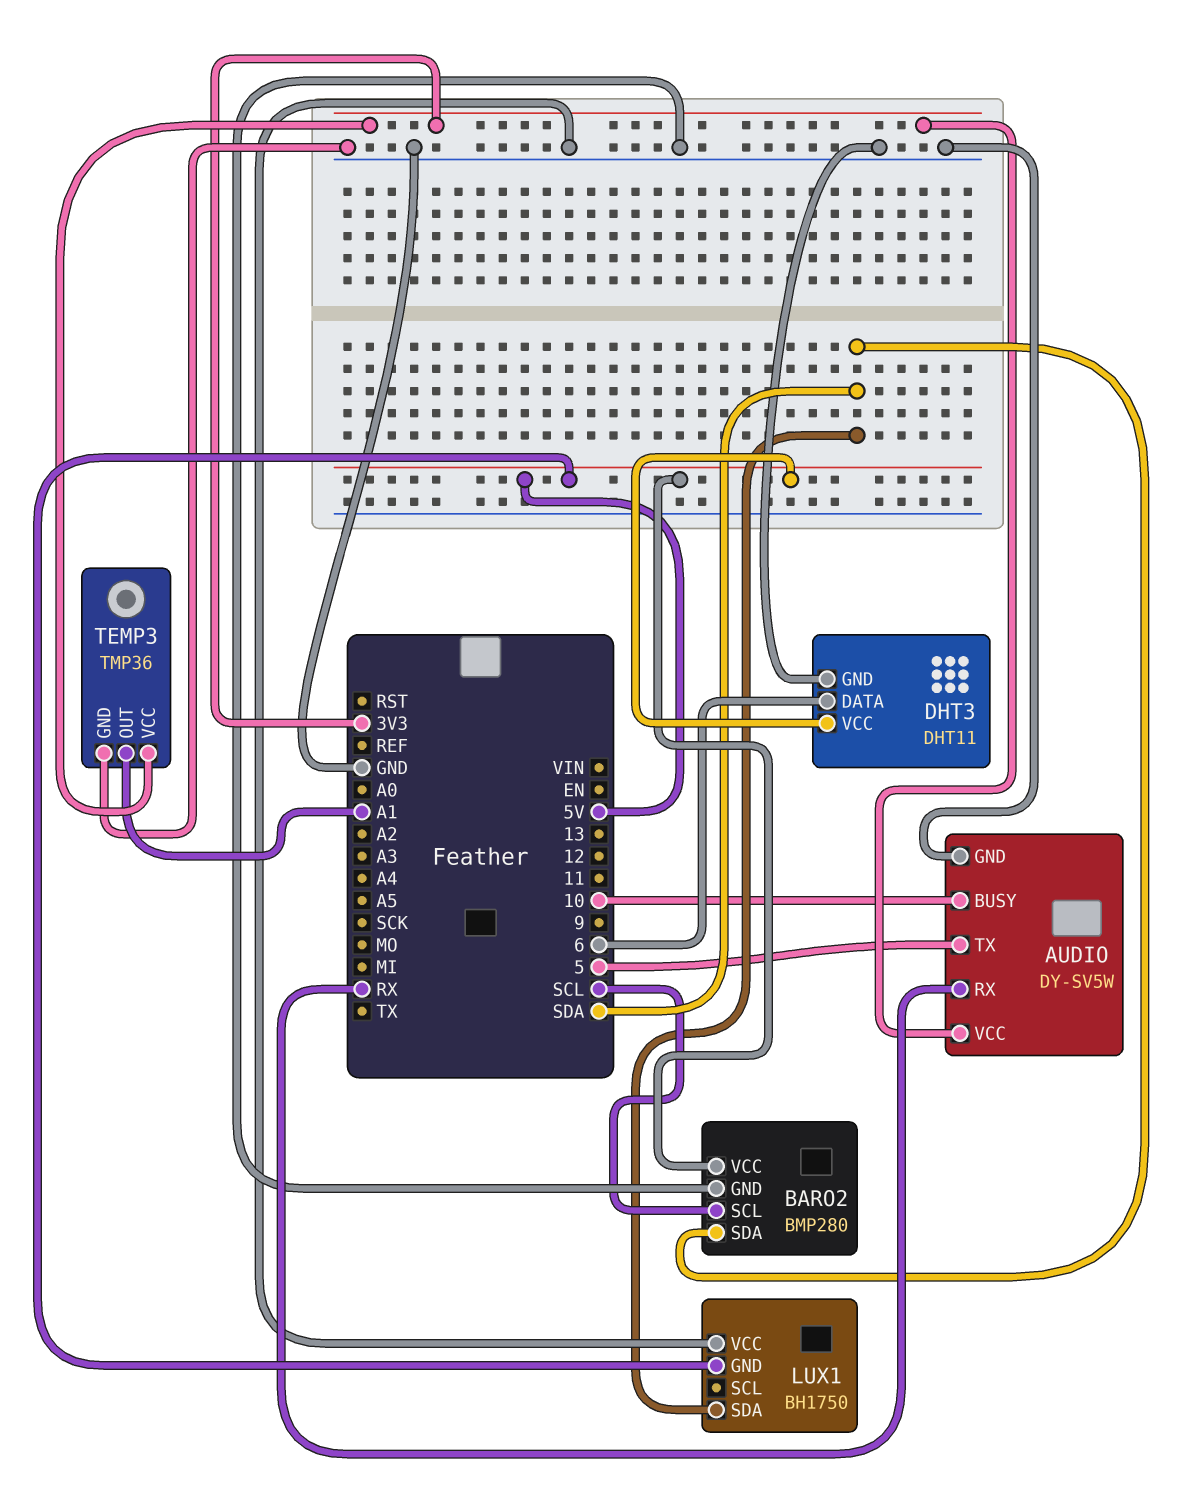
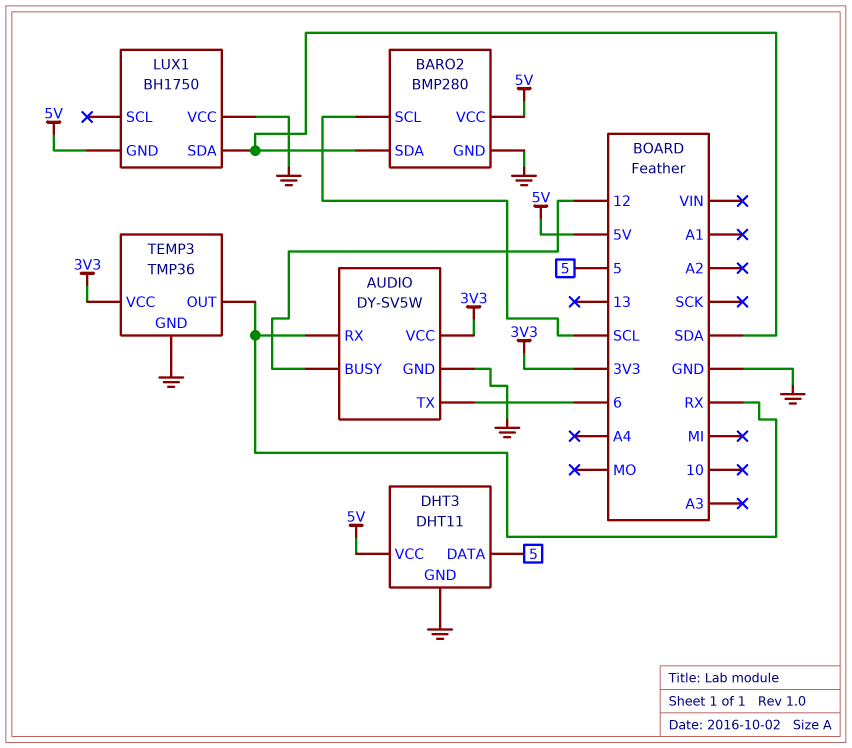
AUDIO pin BUSY: 10 -> 12
AUDIO pin TX: 5 -> 6
DHT3 pin DATA: 6 -> 5
TEMP3 pin OUT: A1 -> RX

